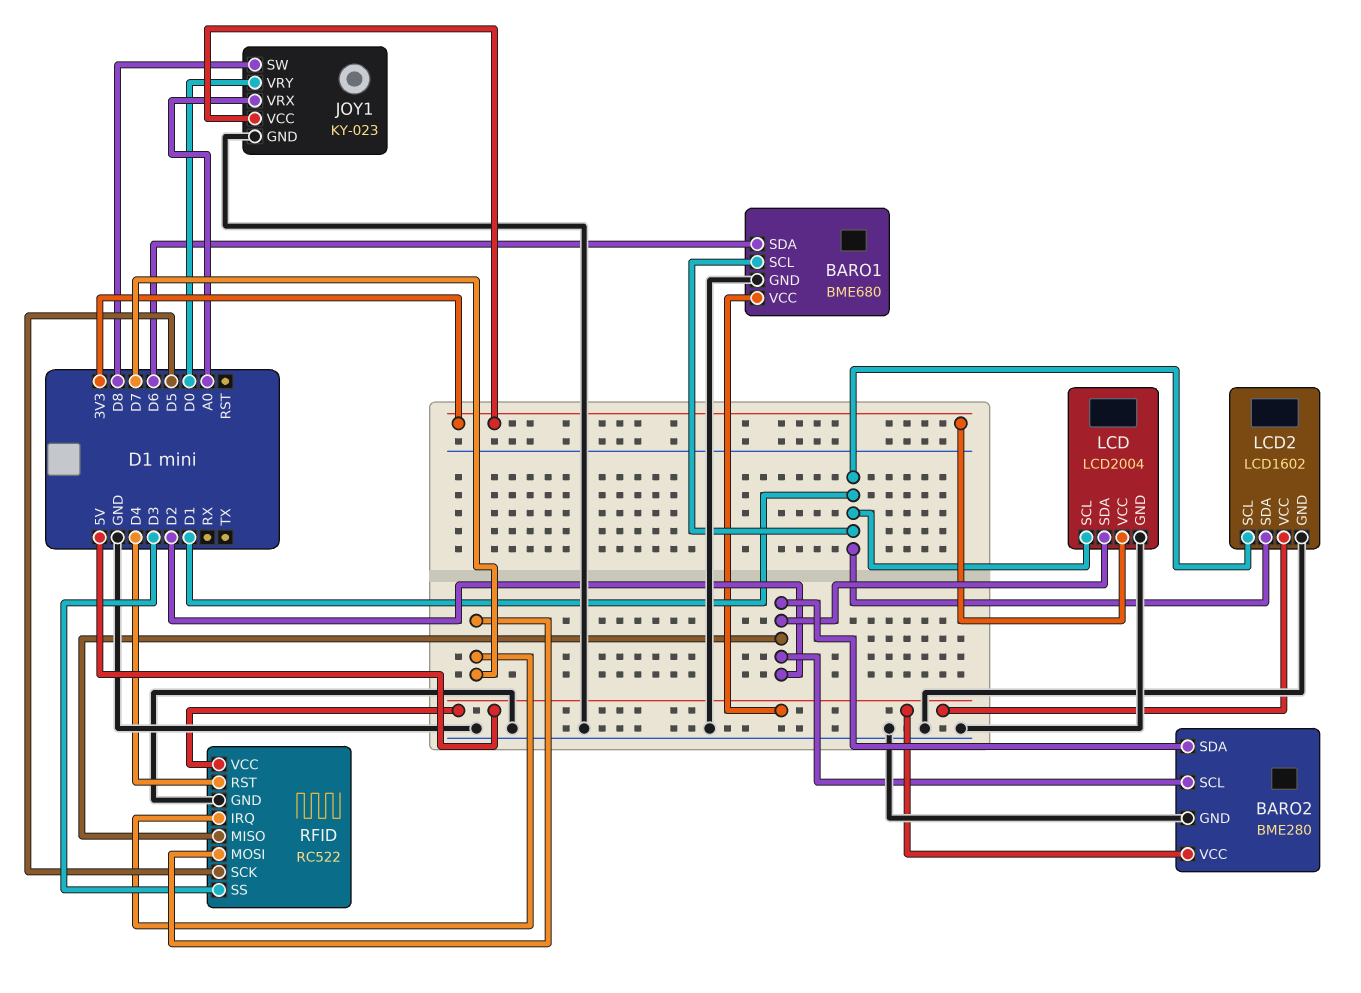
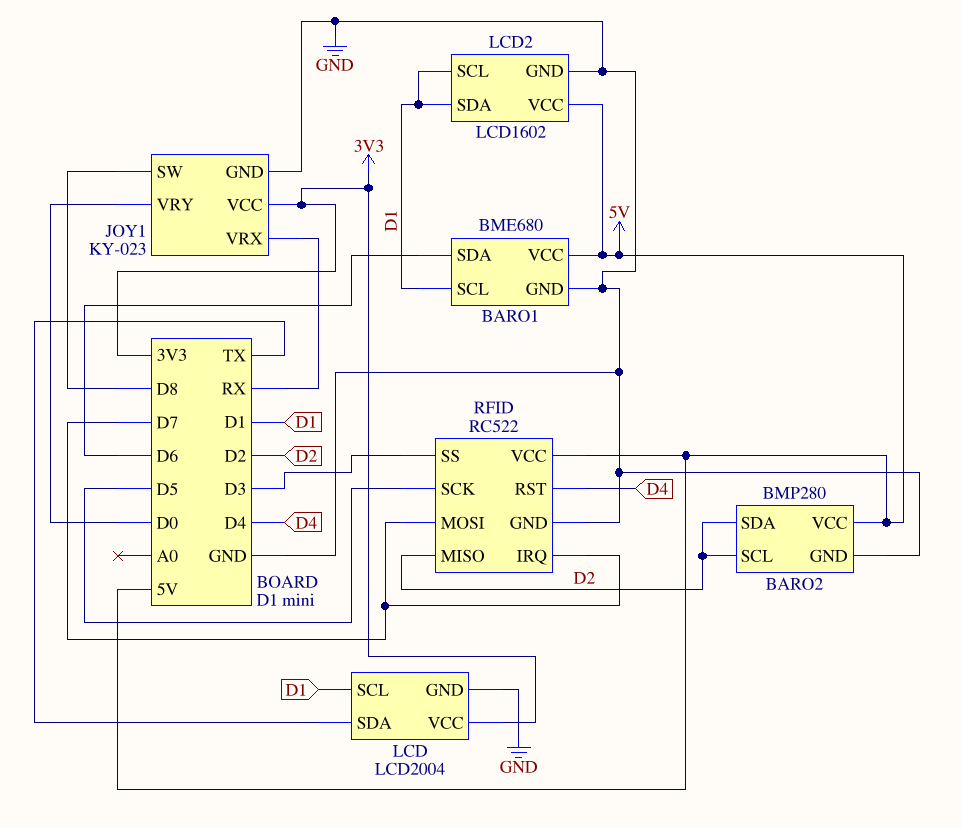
BARO2: BME280 -> BMP280
JOY1 pin VRX: A0 -> RX
LCD pin SDA: D2 -> TX

